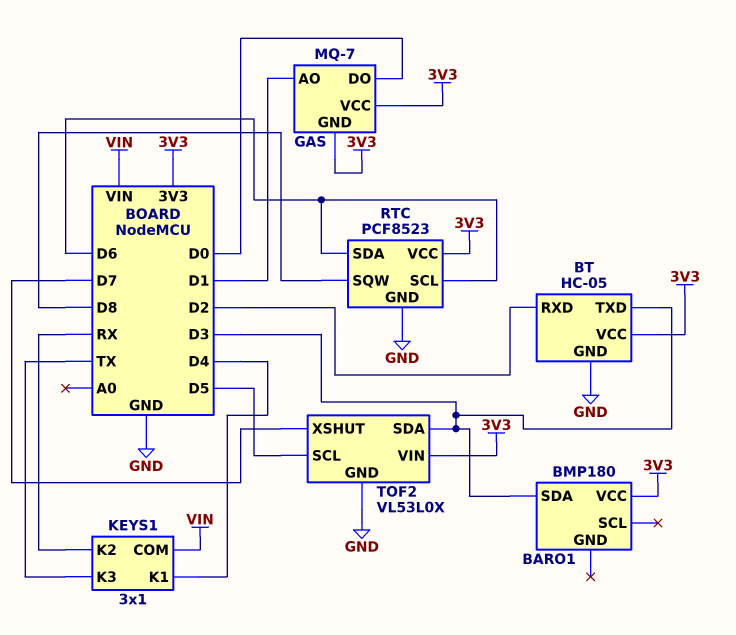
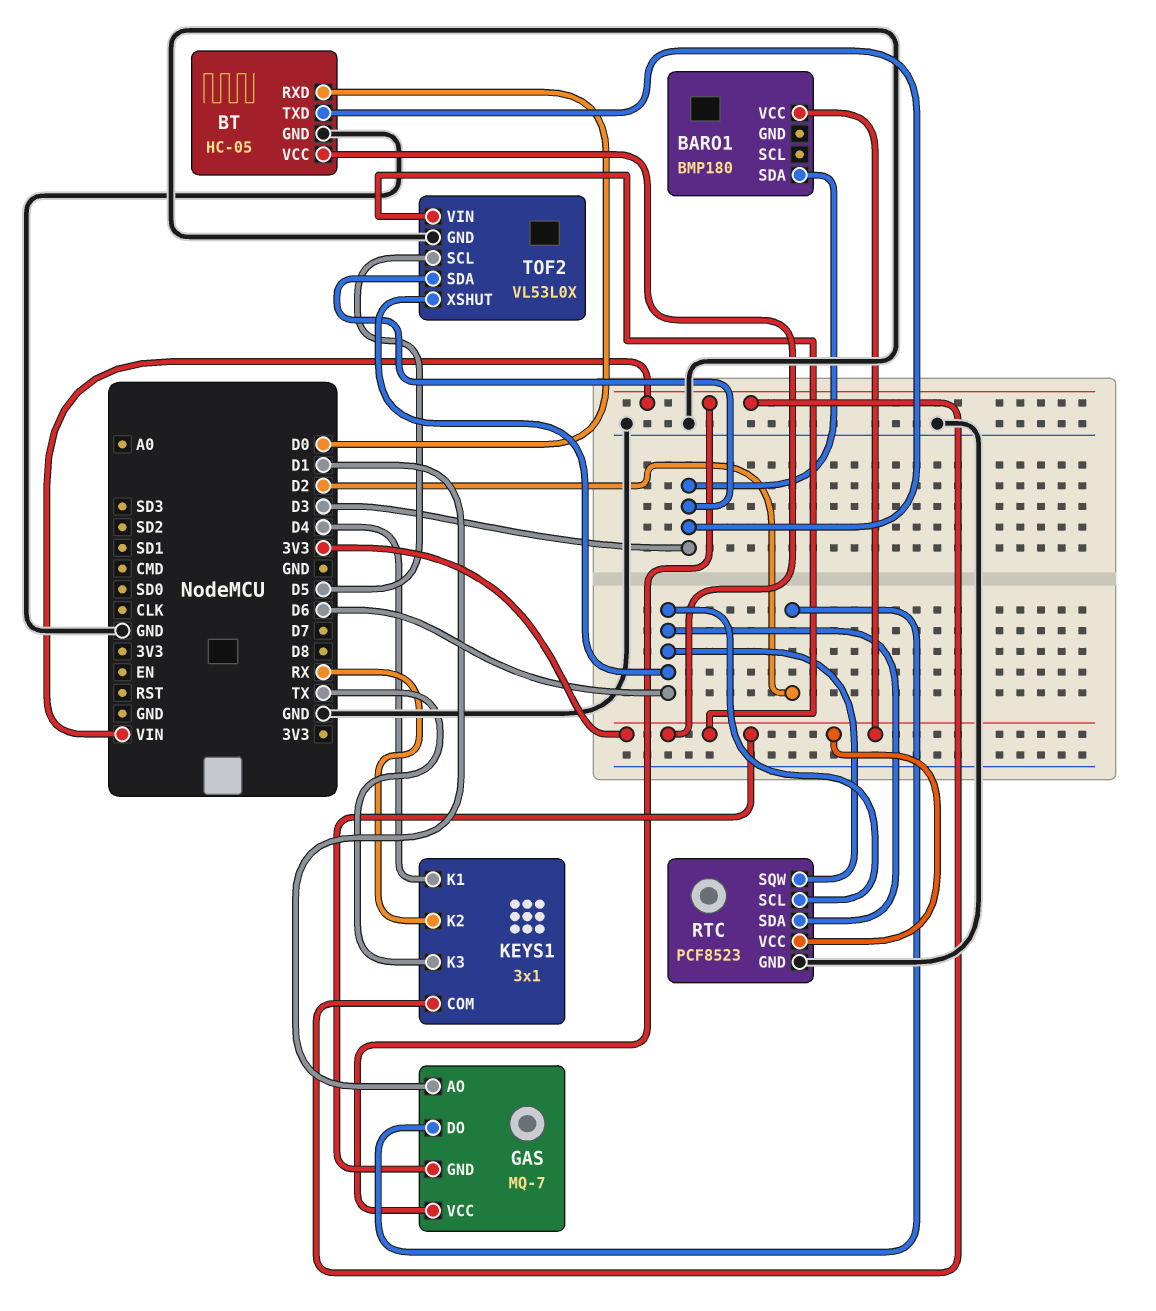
BT pin RXD: D2 -> D0
GAS pin DO: D0 -> D2
GAS pin VCC: 3V3 -> VIN
RTC pin SQW: D8 -> D6
TOF2 pin XSHUT: D7 -> D6

